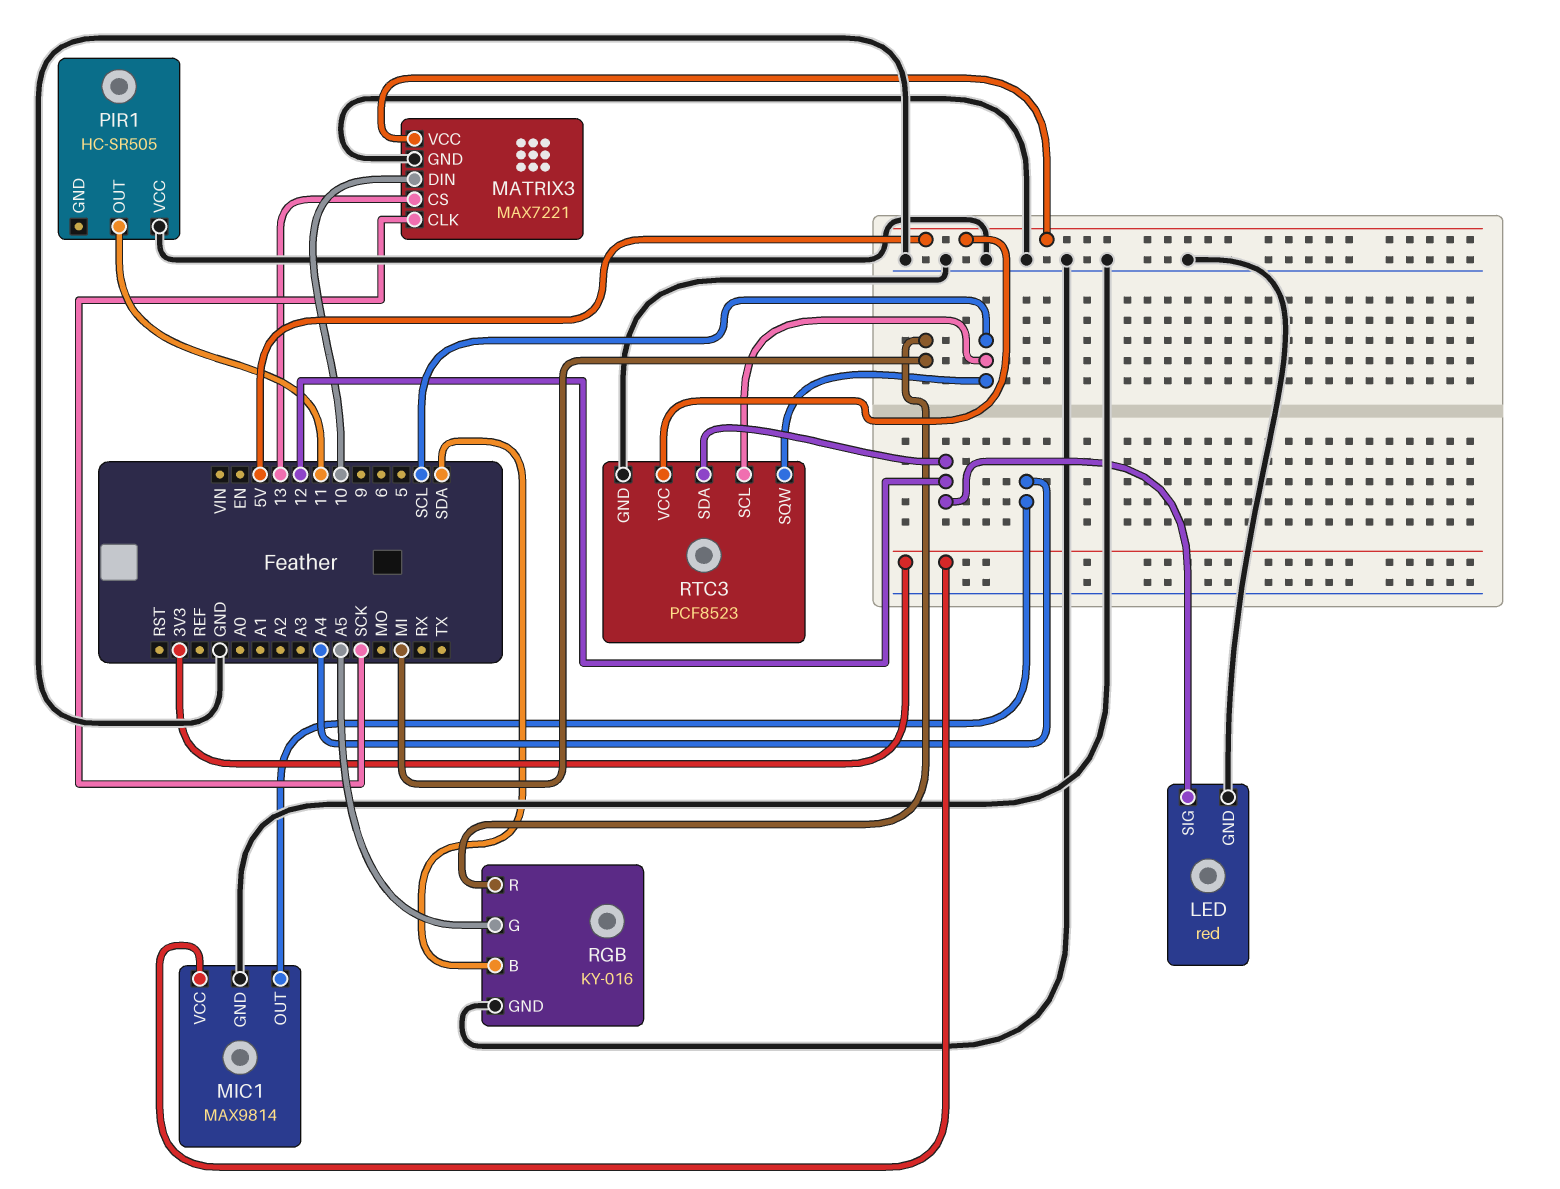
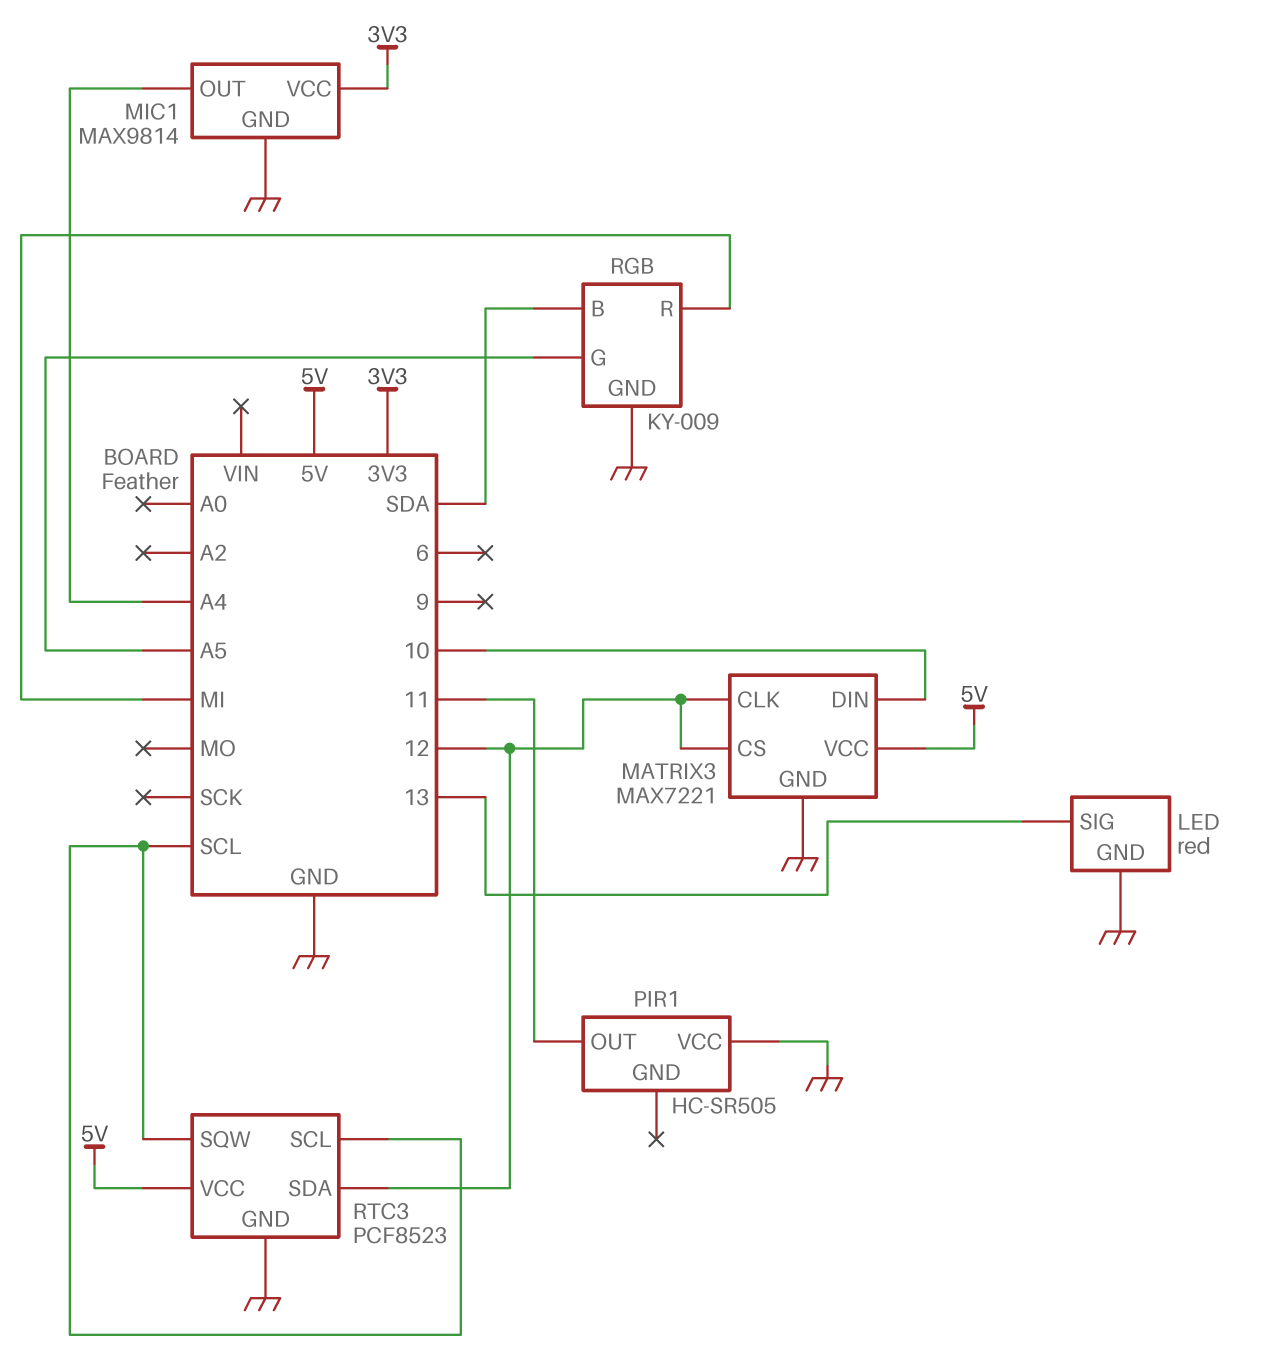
LED pin SIG: 12 -> 13
MATRIX3 pin CLK: SCK -> 12
MATRIX3 pin CS: 13 -> 12
RGB: KY-016 -> KY-009

